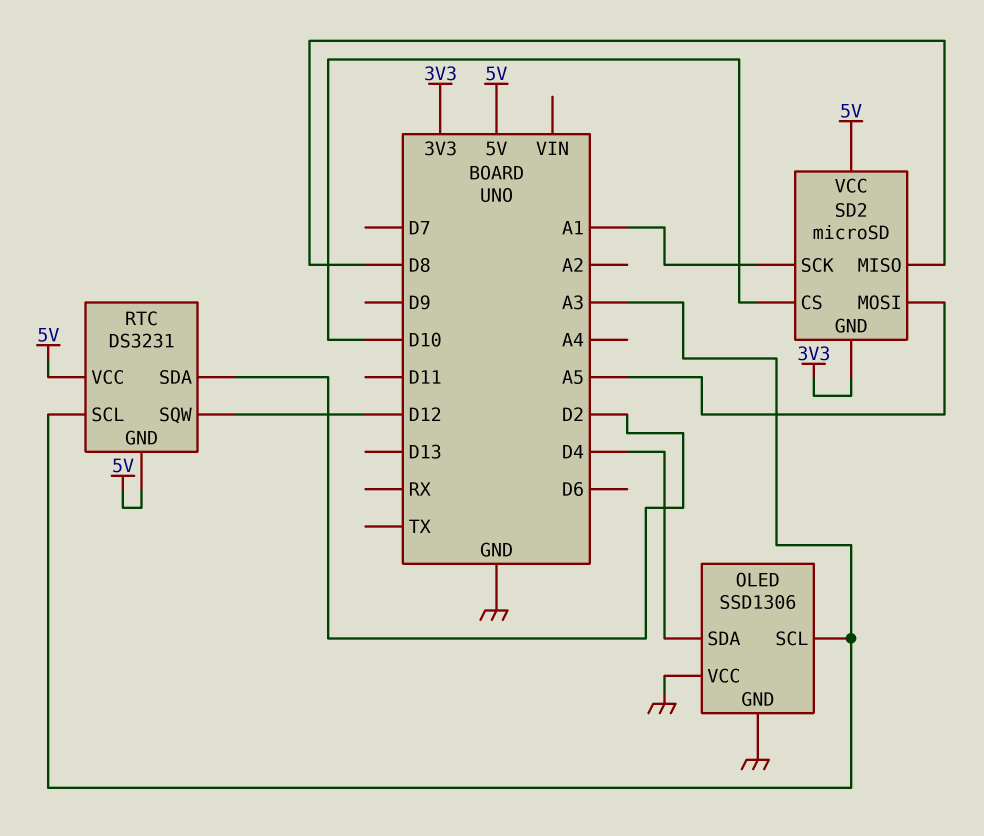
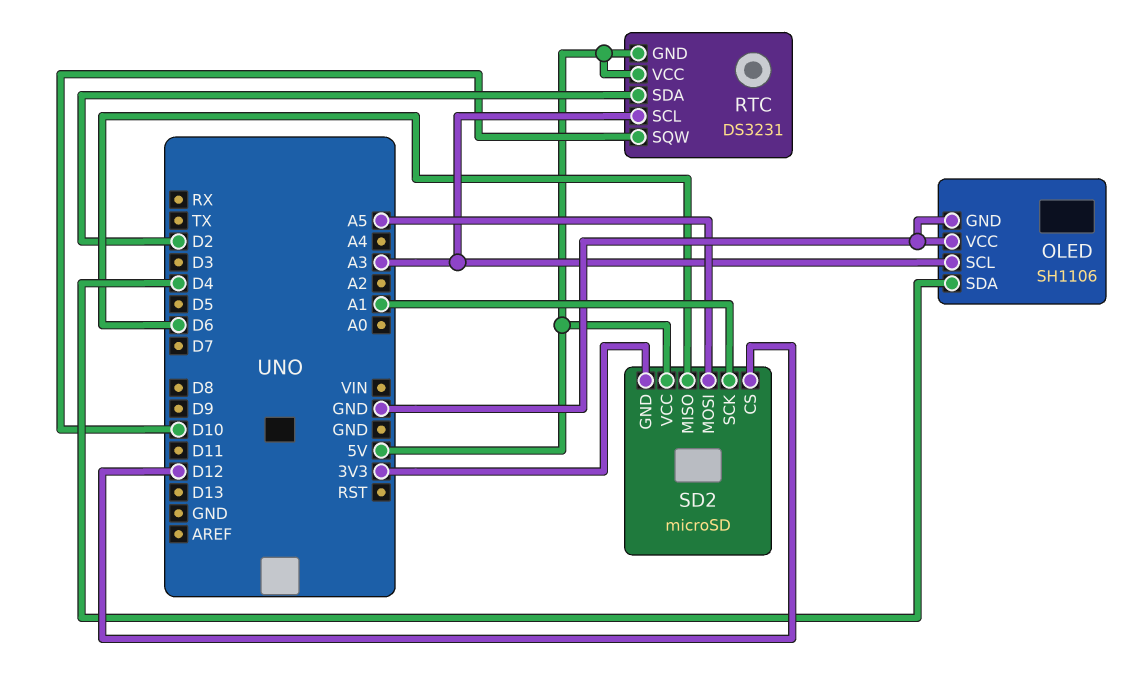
OLED: SSD1306 -> SH1106
RTC pin SQW: D12 -> D10
SD2 pin CS: D10 -> D12
SD2 pin MISO: D8 -> D6

